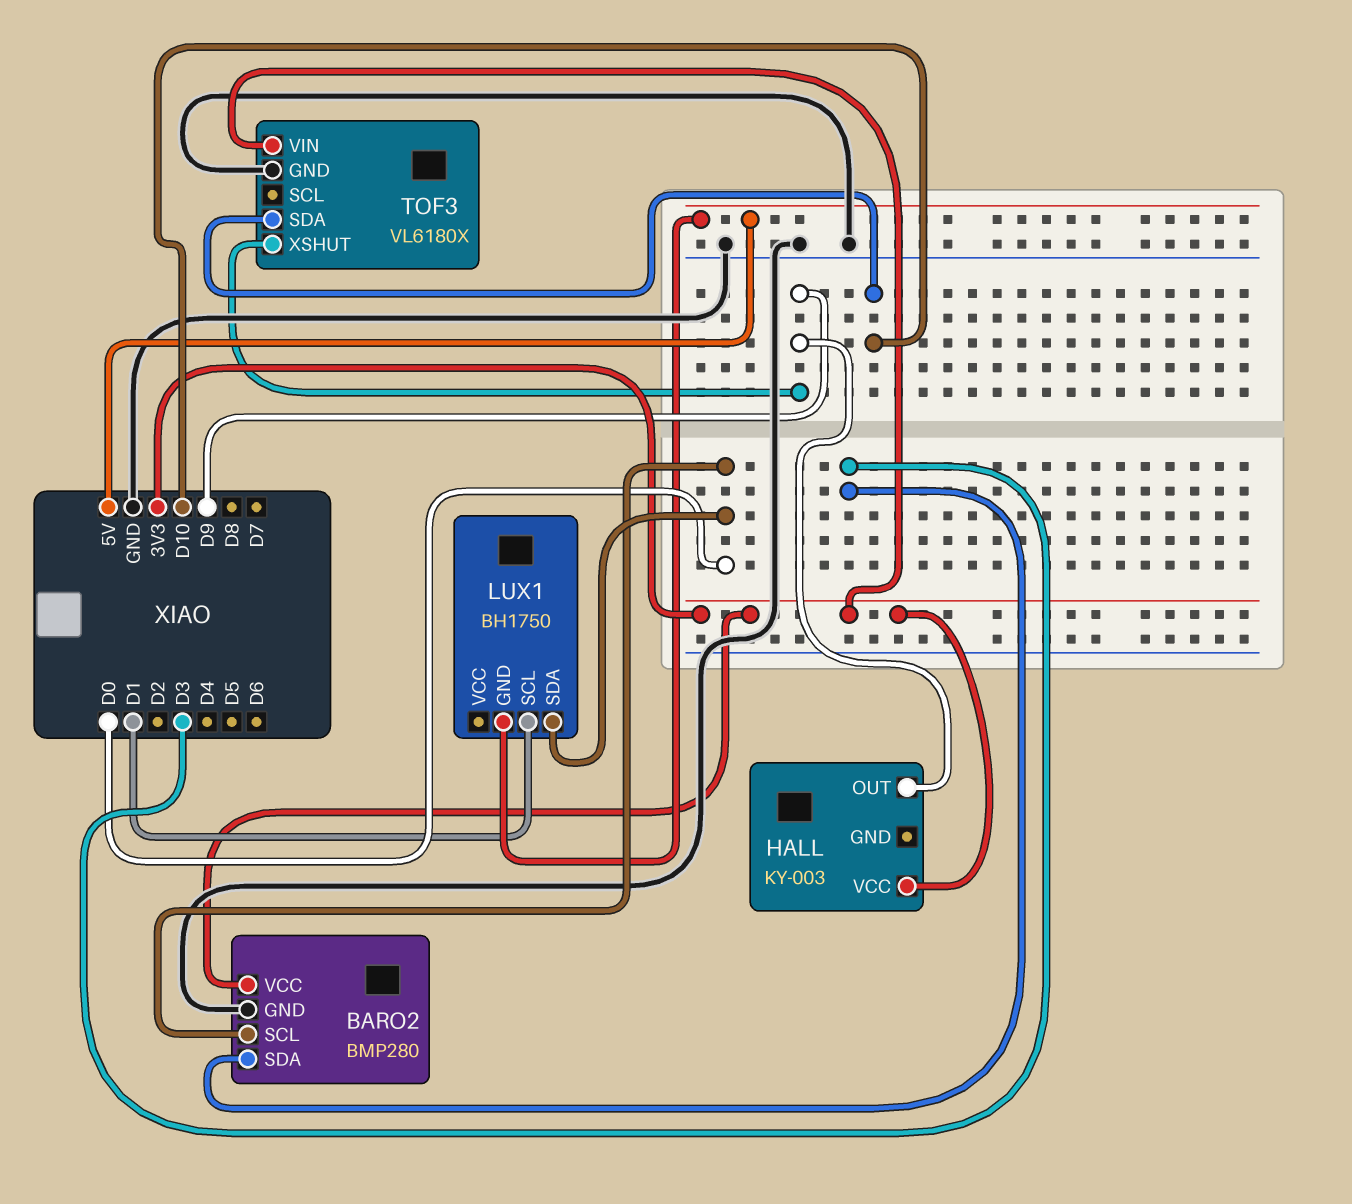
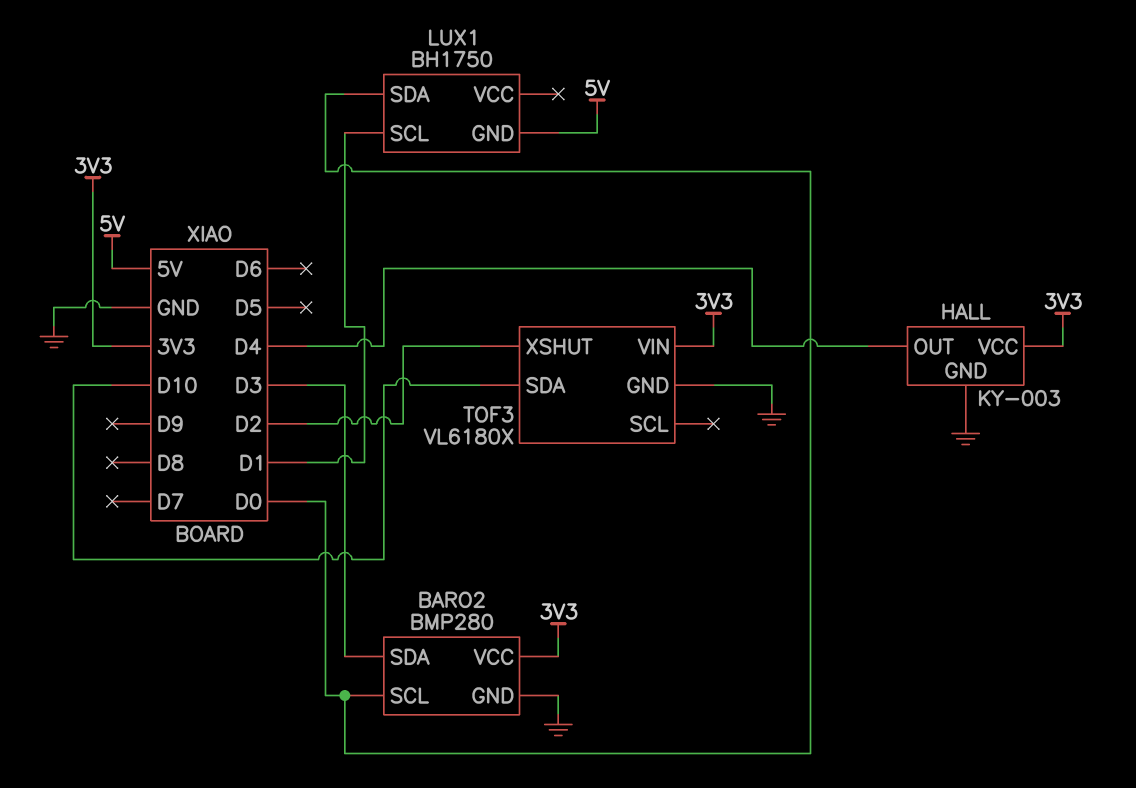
HALL pin GND: none -> GND
HALL pin OUT: D9 -> D4
TOF3 pin XSHUT: D9 -> D2

